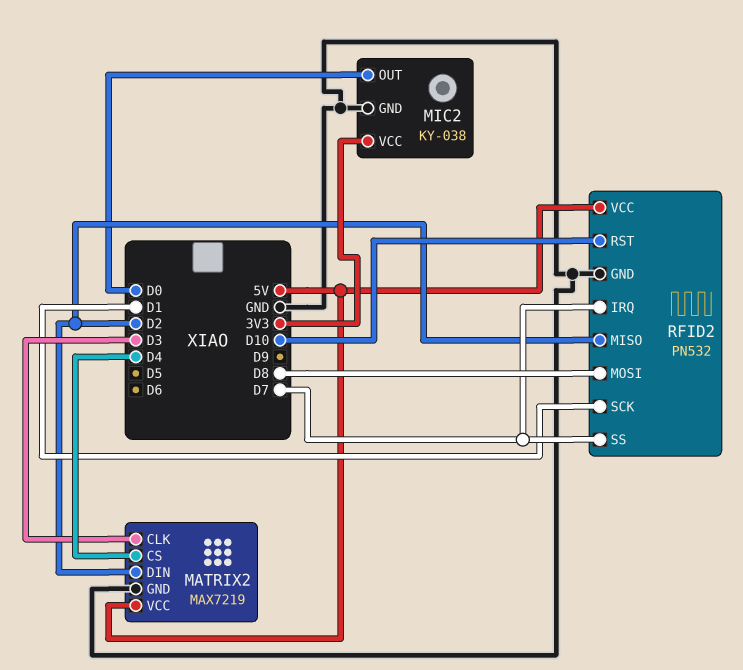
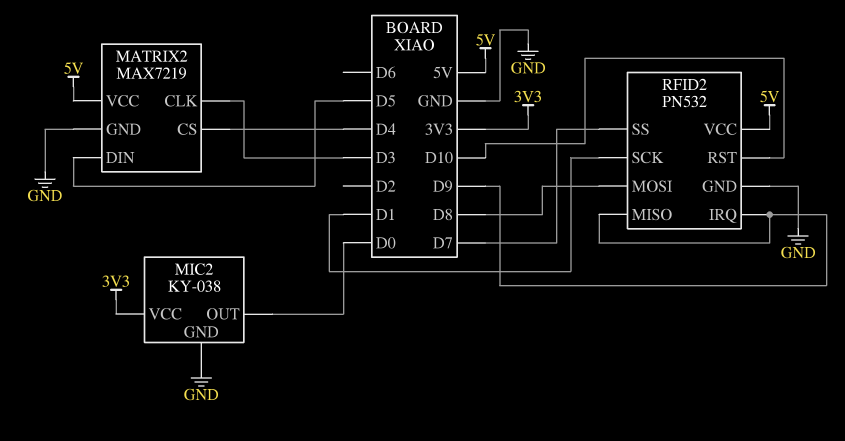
MATRIX2 pin DIN: D2 -> D5
RFID2 pin IRQ: D7 -> D9
RFID2 pin MISO: D2 -> D9

